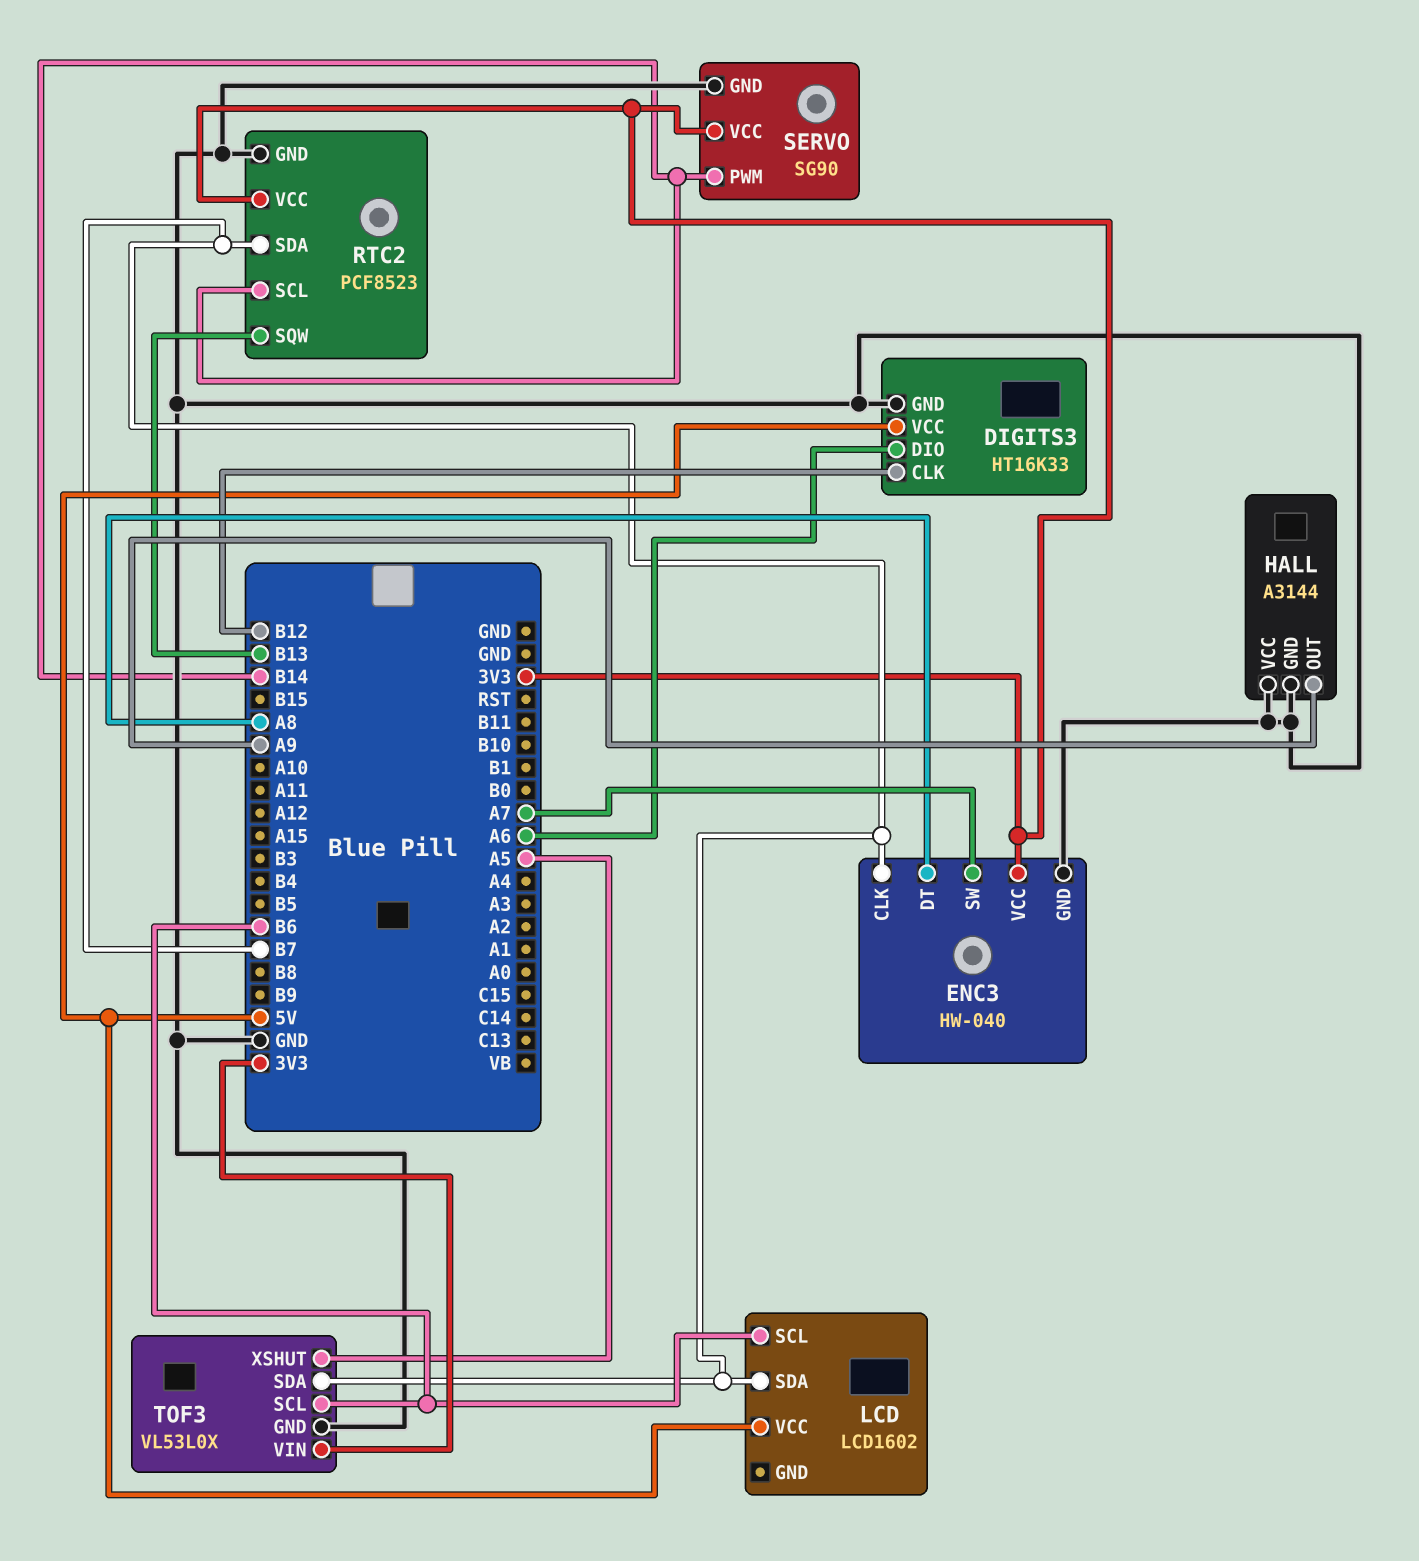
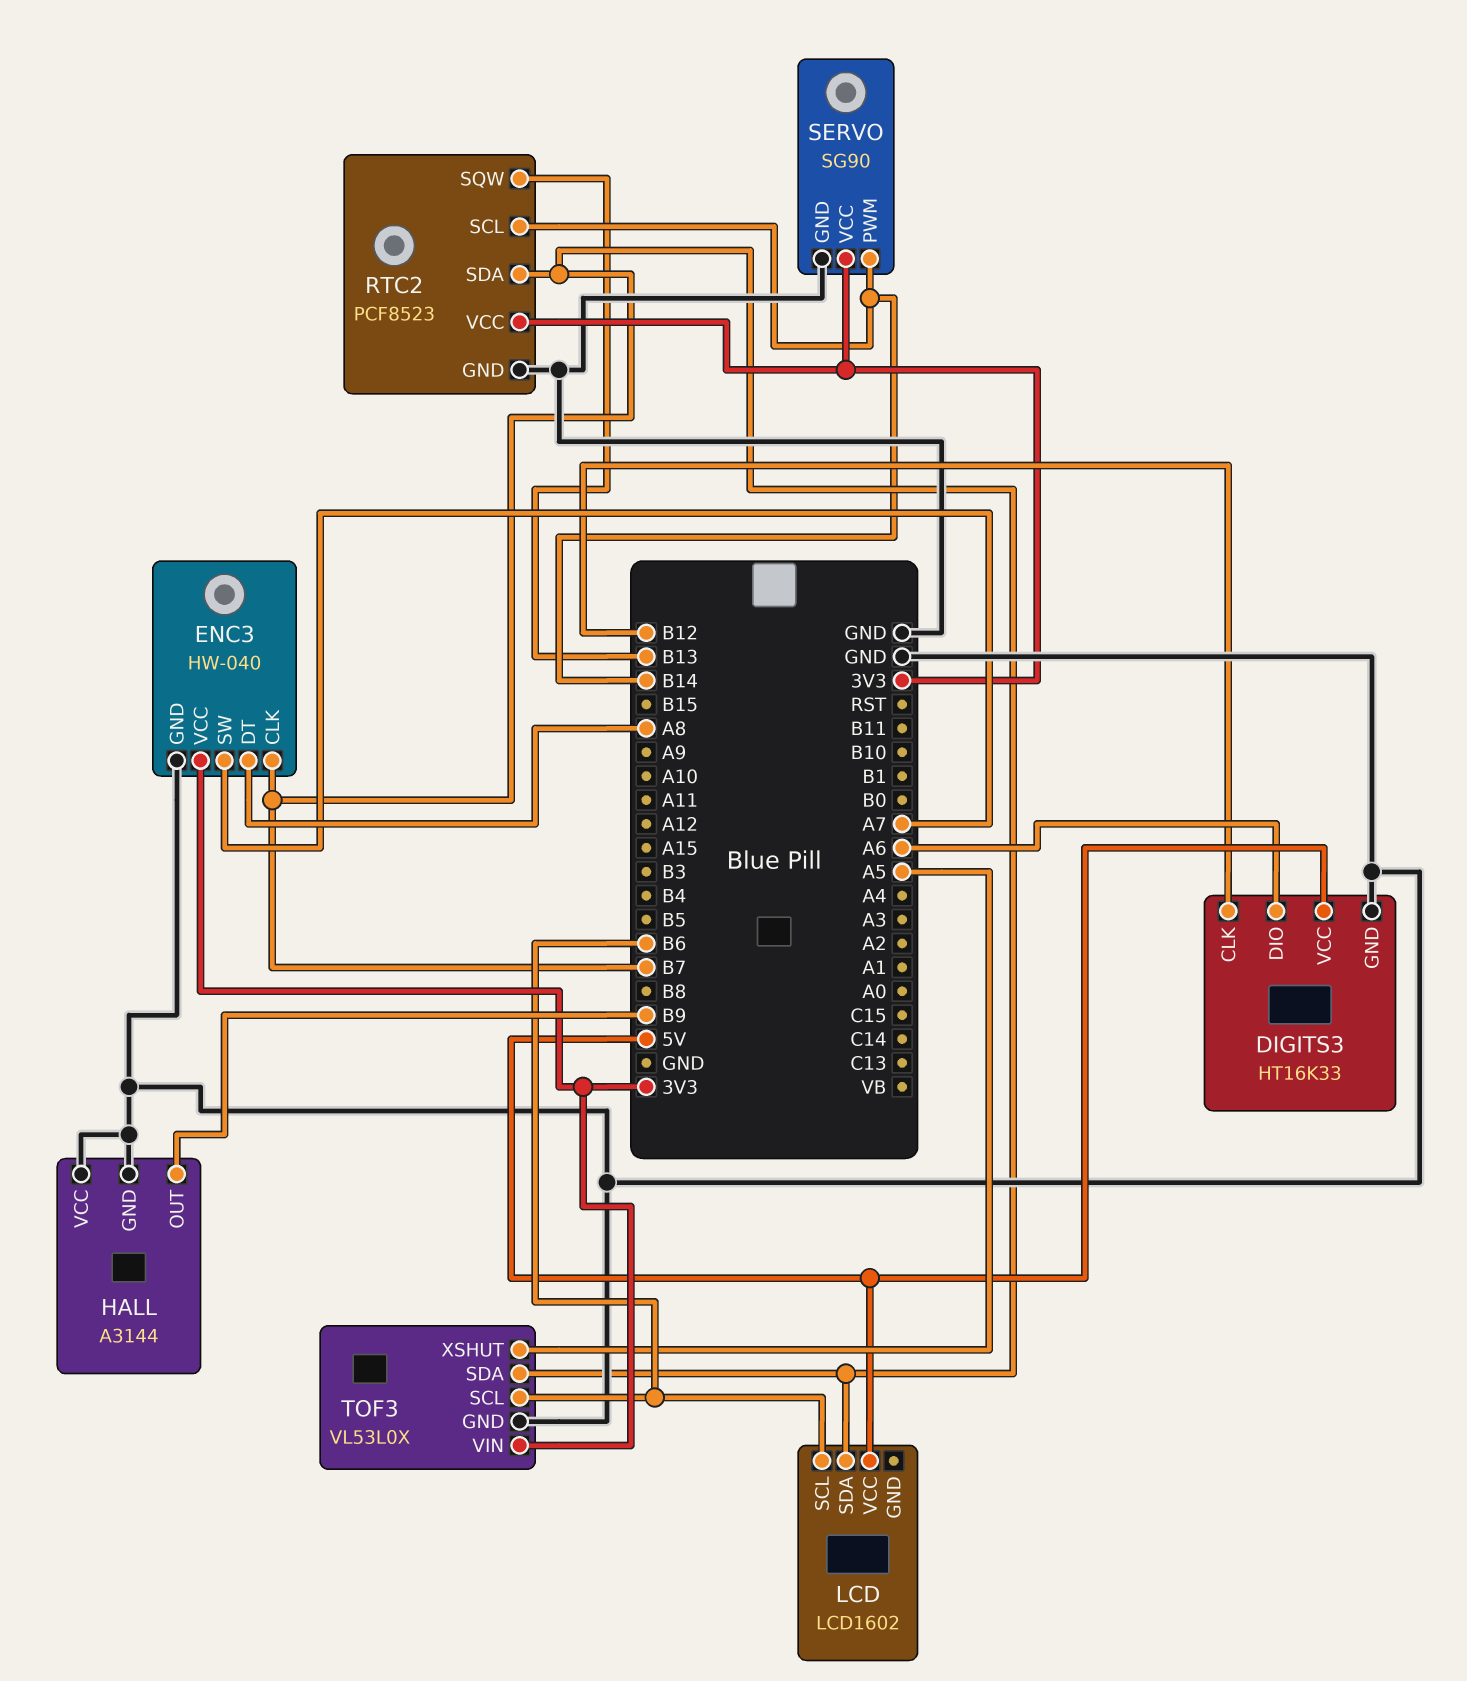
HALL pin OUT: A9 -> B9

